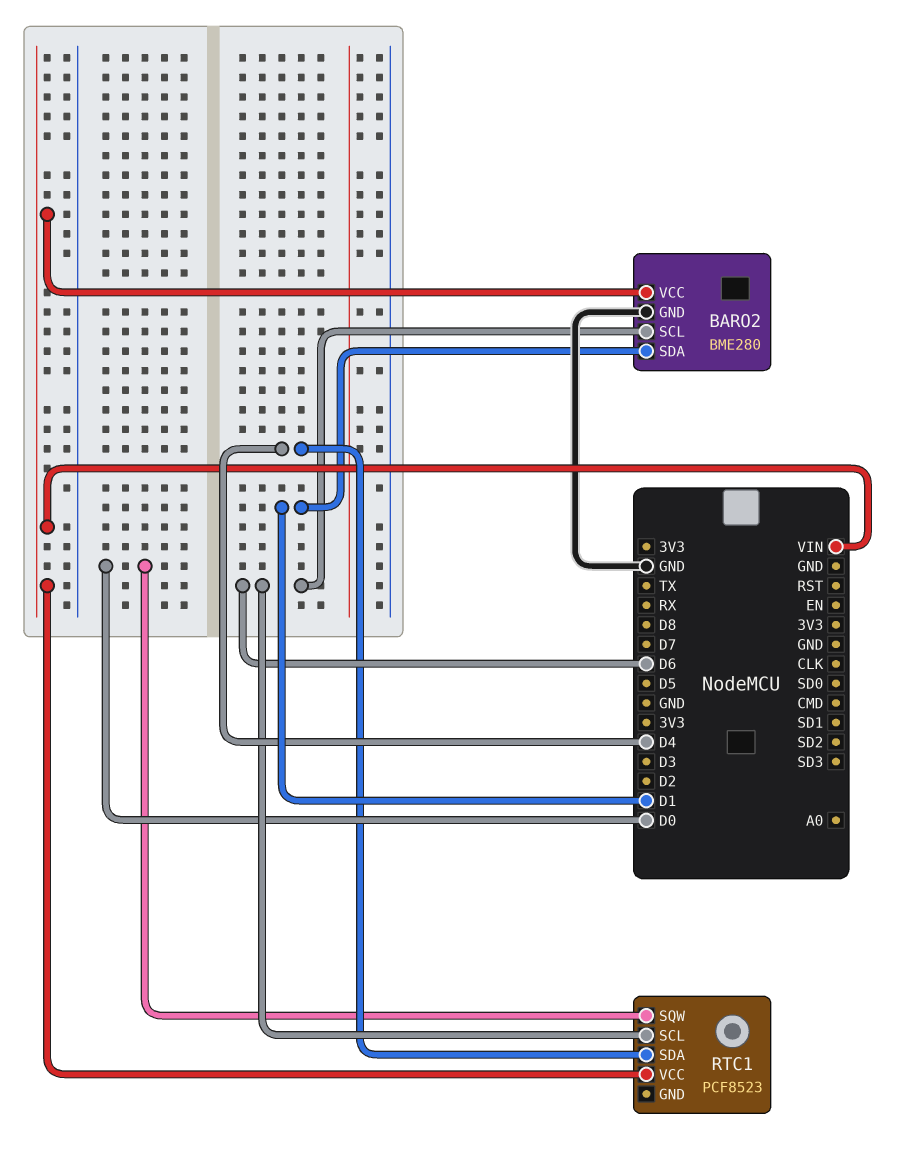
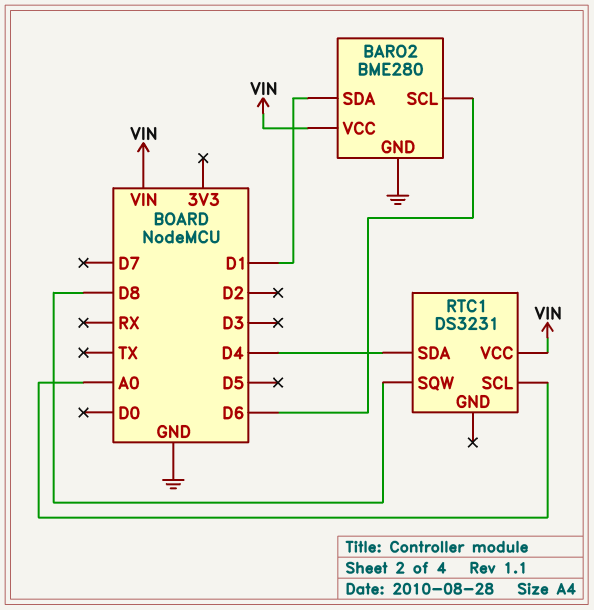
RTC1: PCF8523 -> DS3231
RTC1 pin SCL: D6 -> A0
RTC1 pin SQW: D0 -> D8

